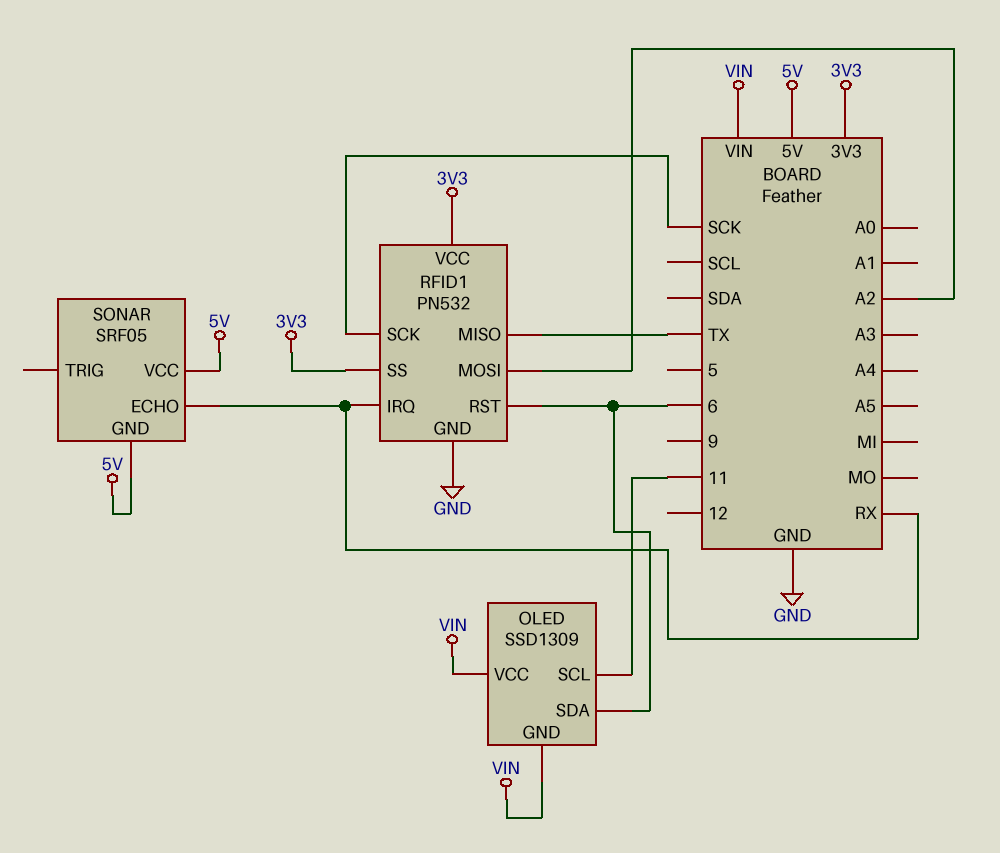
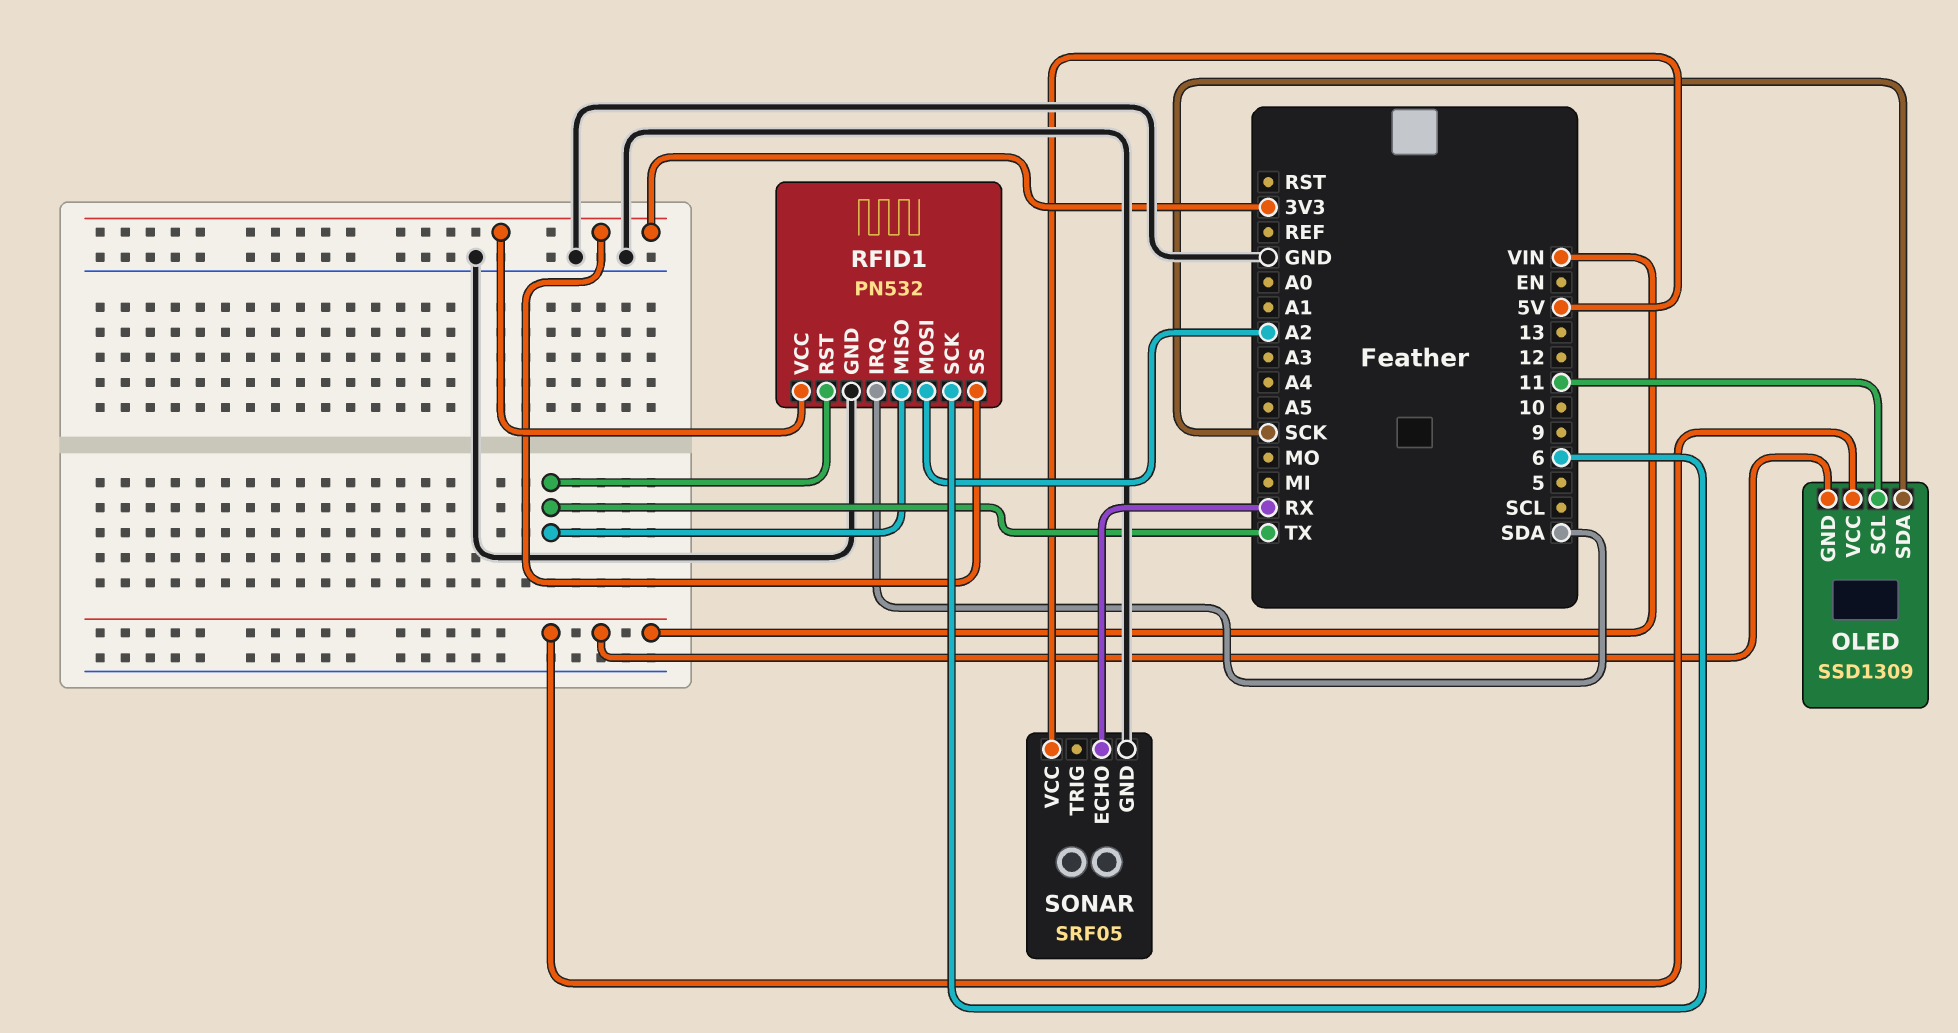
OLED pin SDA: 6 -> SCK
RFID1 pin IRQ: RX -> SDA
RFID1 pin RST: 6 -> TX
RFID1 pin SCK: SCK -> 6
SONAR pin GND: 5V -> GND

